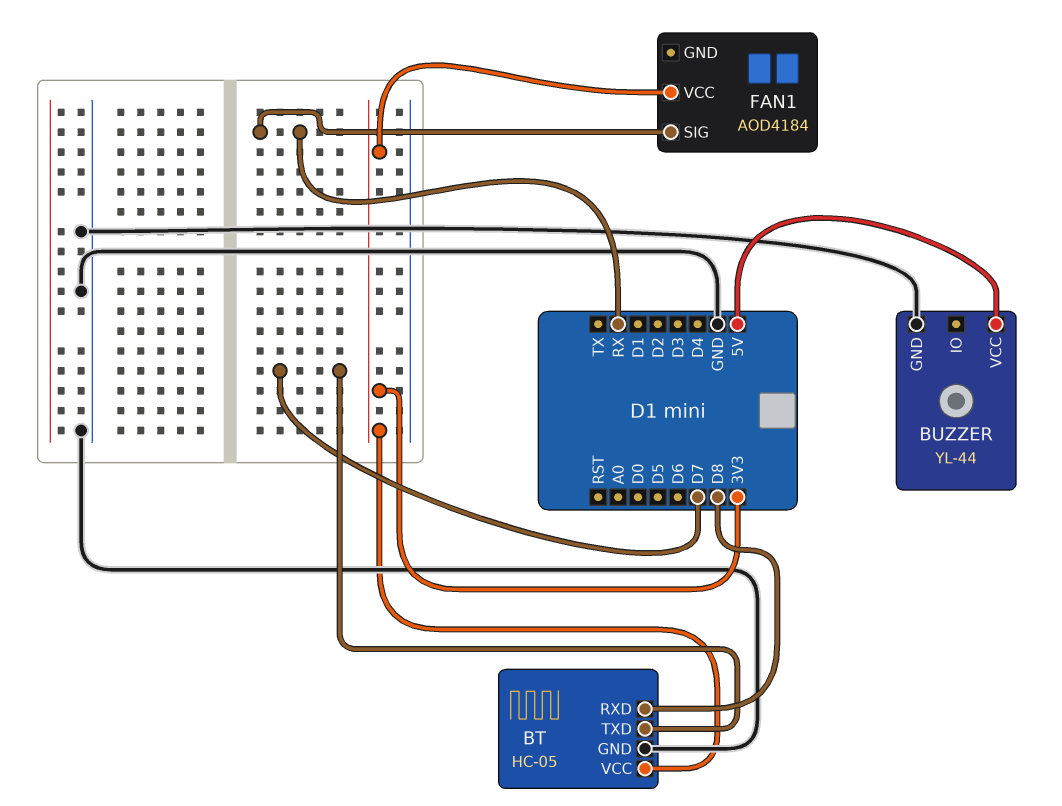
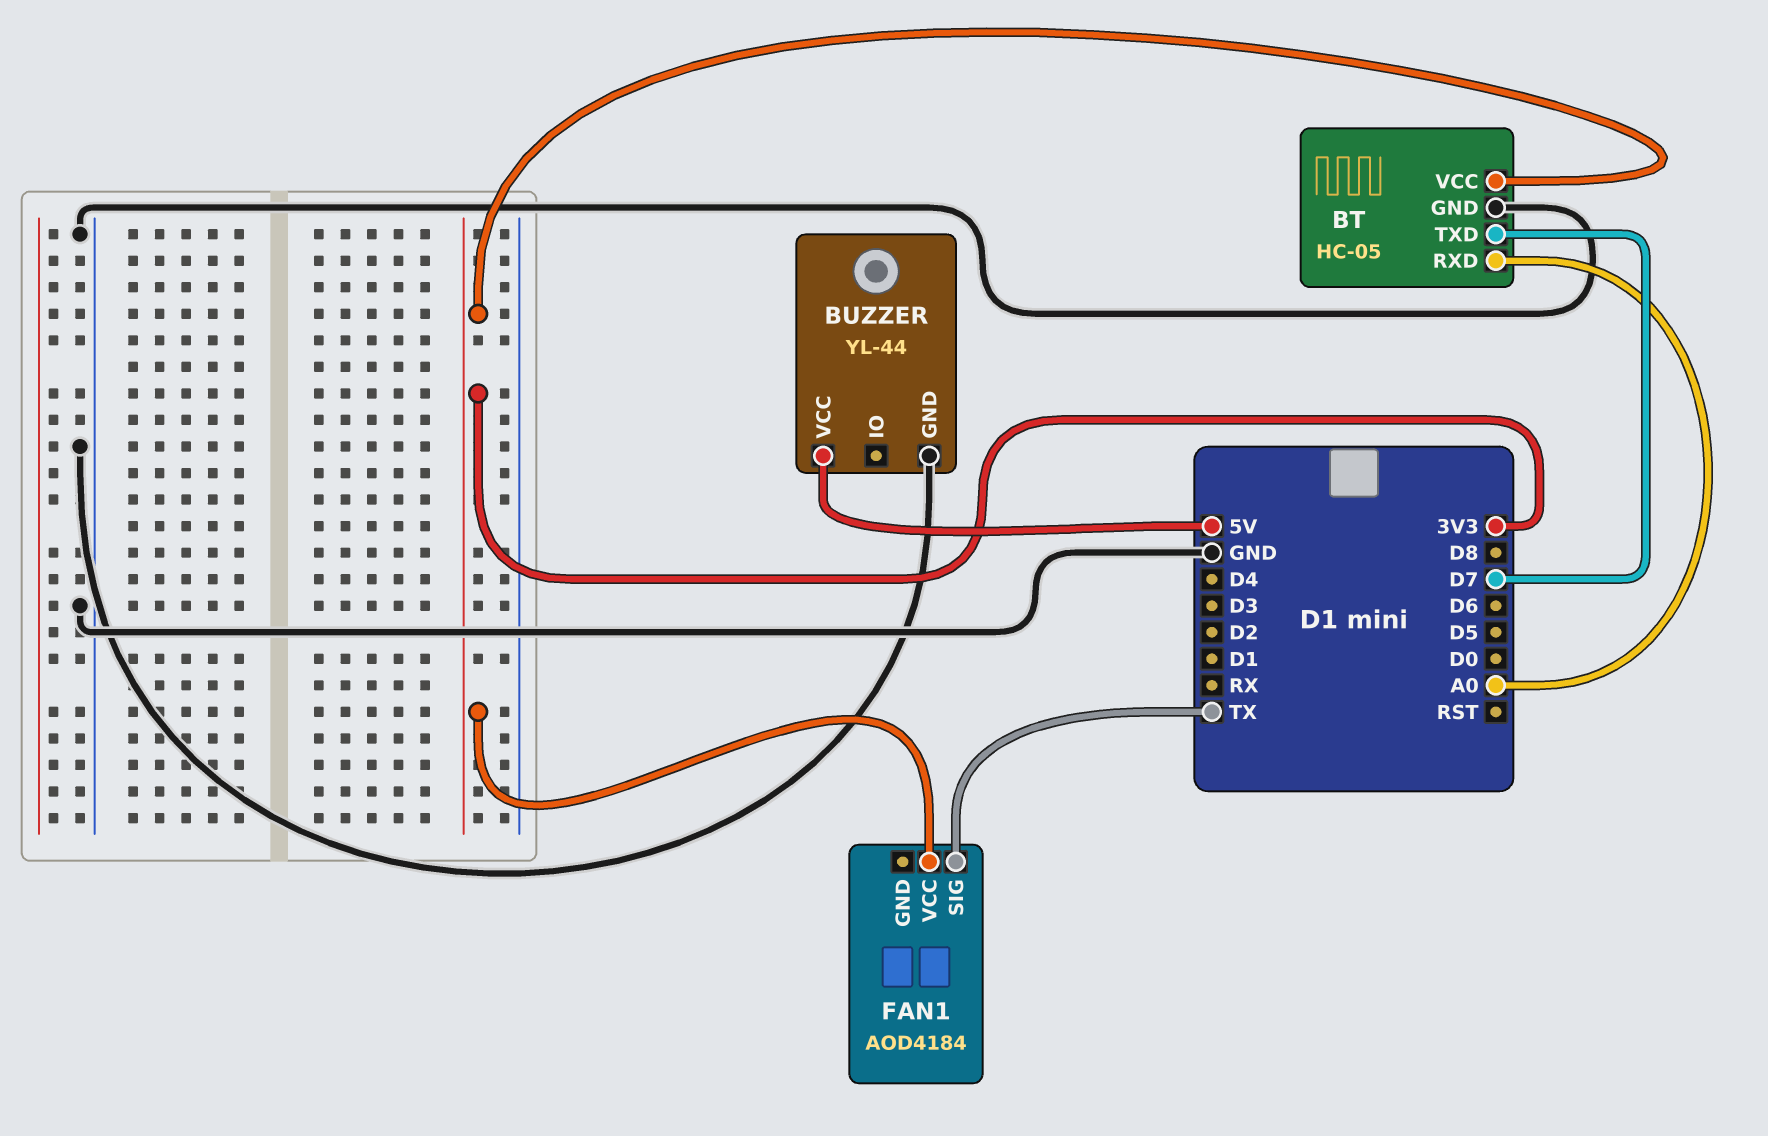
BT pin RXD: D8 -> A0
FAN1 pin SIG: RX -> TX

